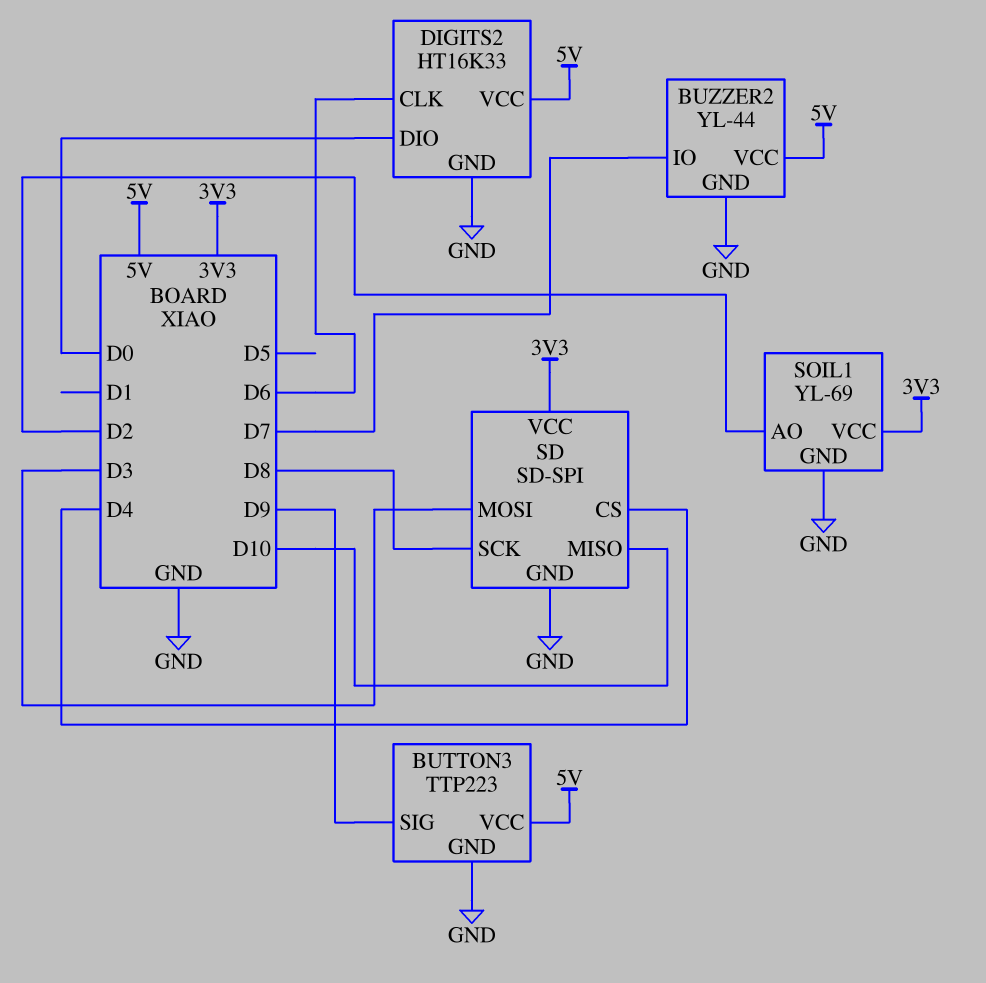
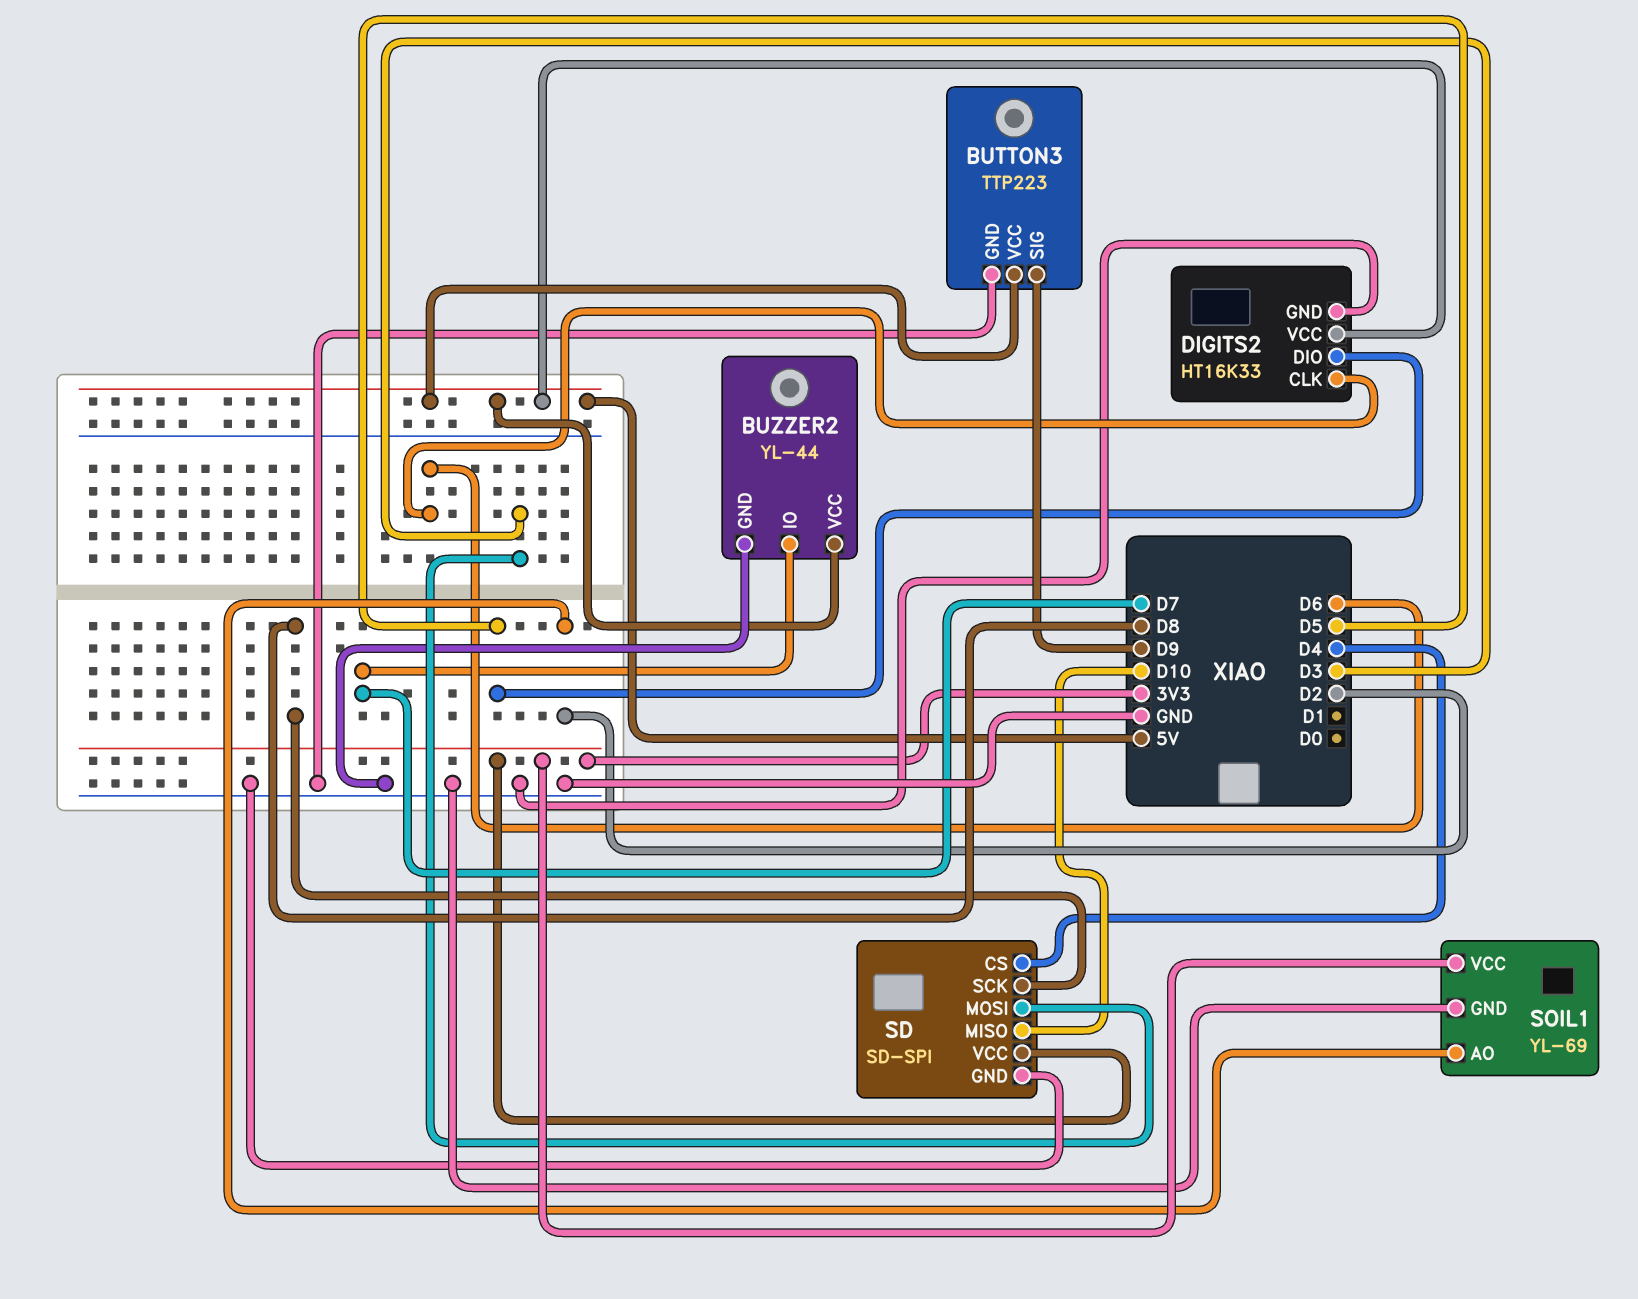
DIGITS2 pin DIO: D0 -> D5

